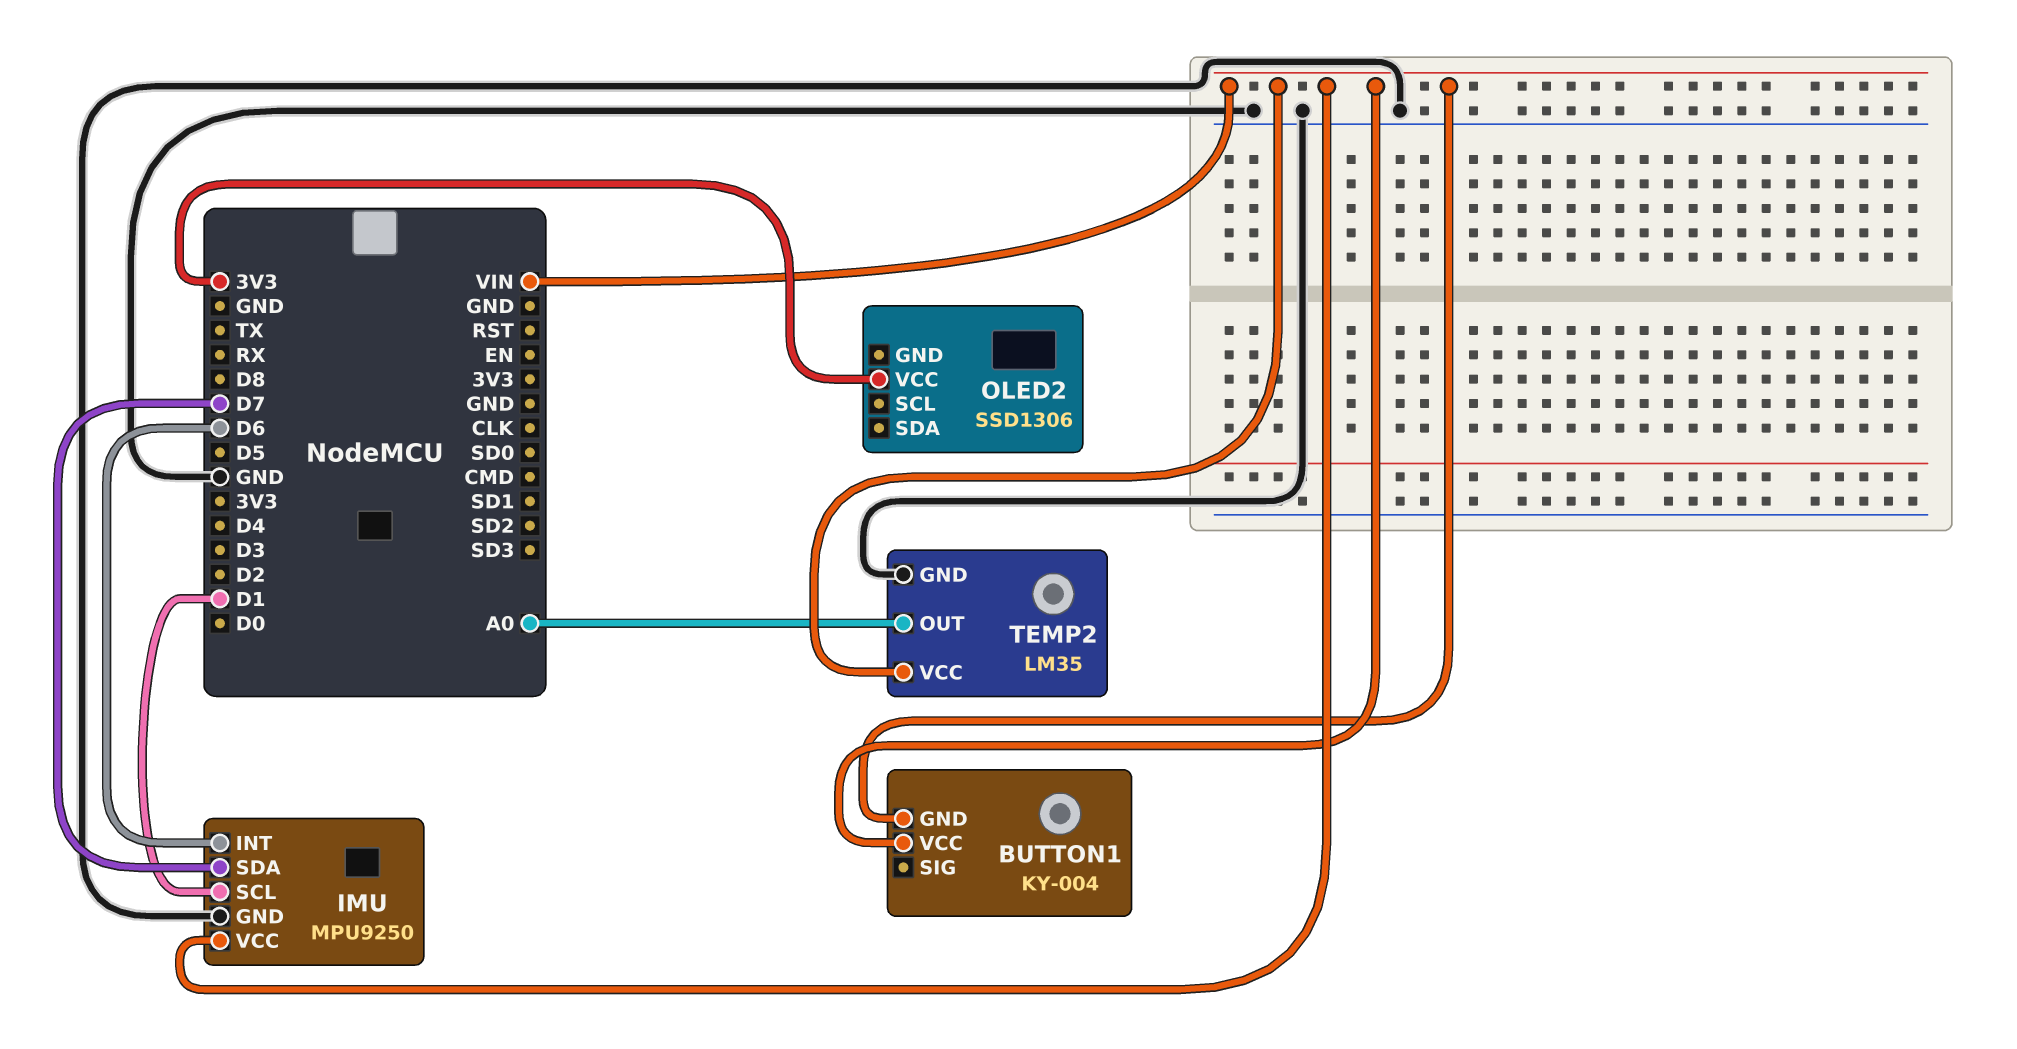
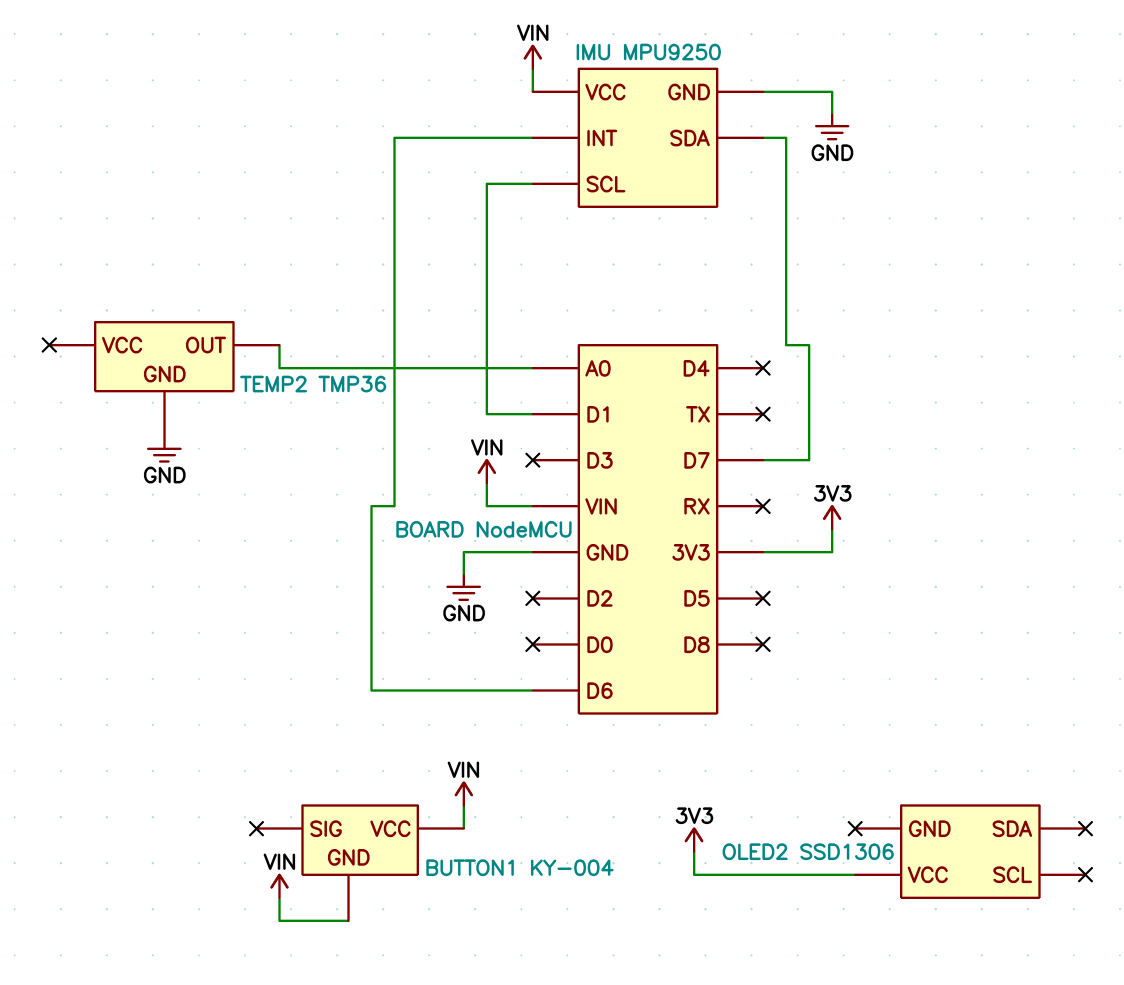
TEMP2: LM35 -> TMP36
TEMP2 pin VCC: VIN -> none

